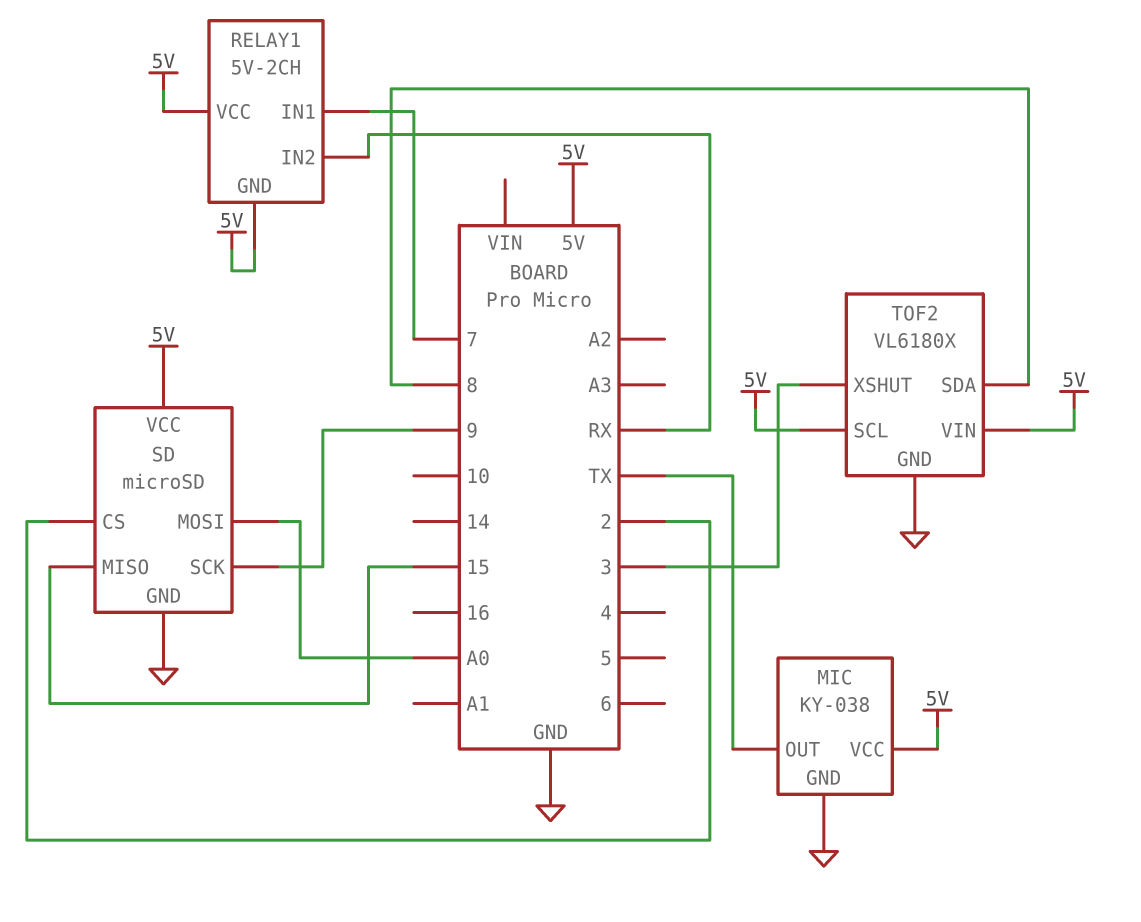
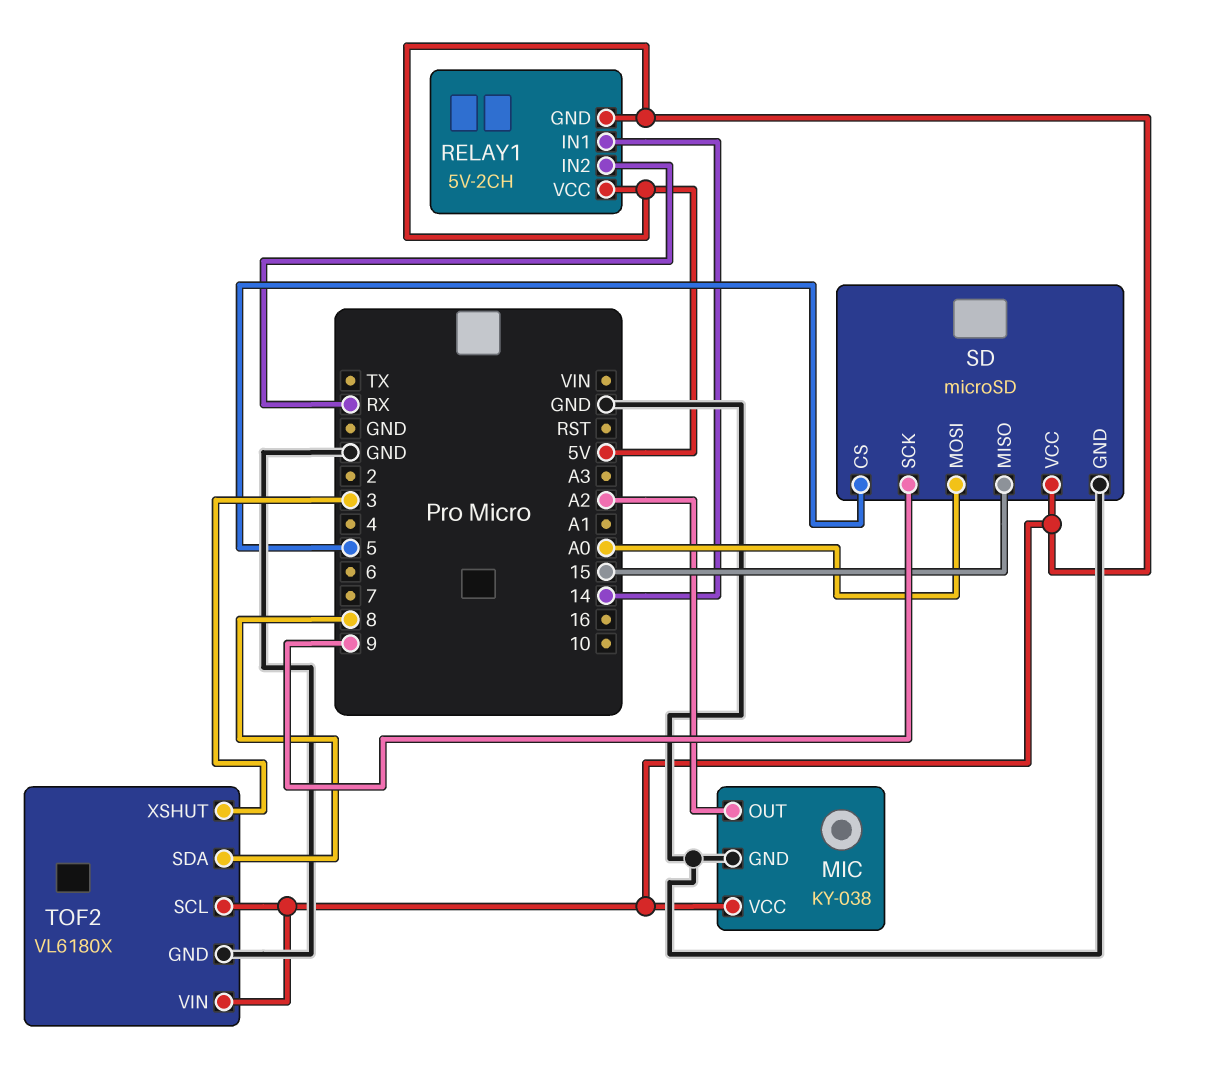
MIC pin OUT: TX -> A2
RELAY1 pin IN1: 7 -> 14
SD pin CS: 2 -> 5

